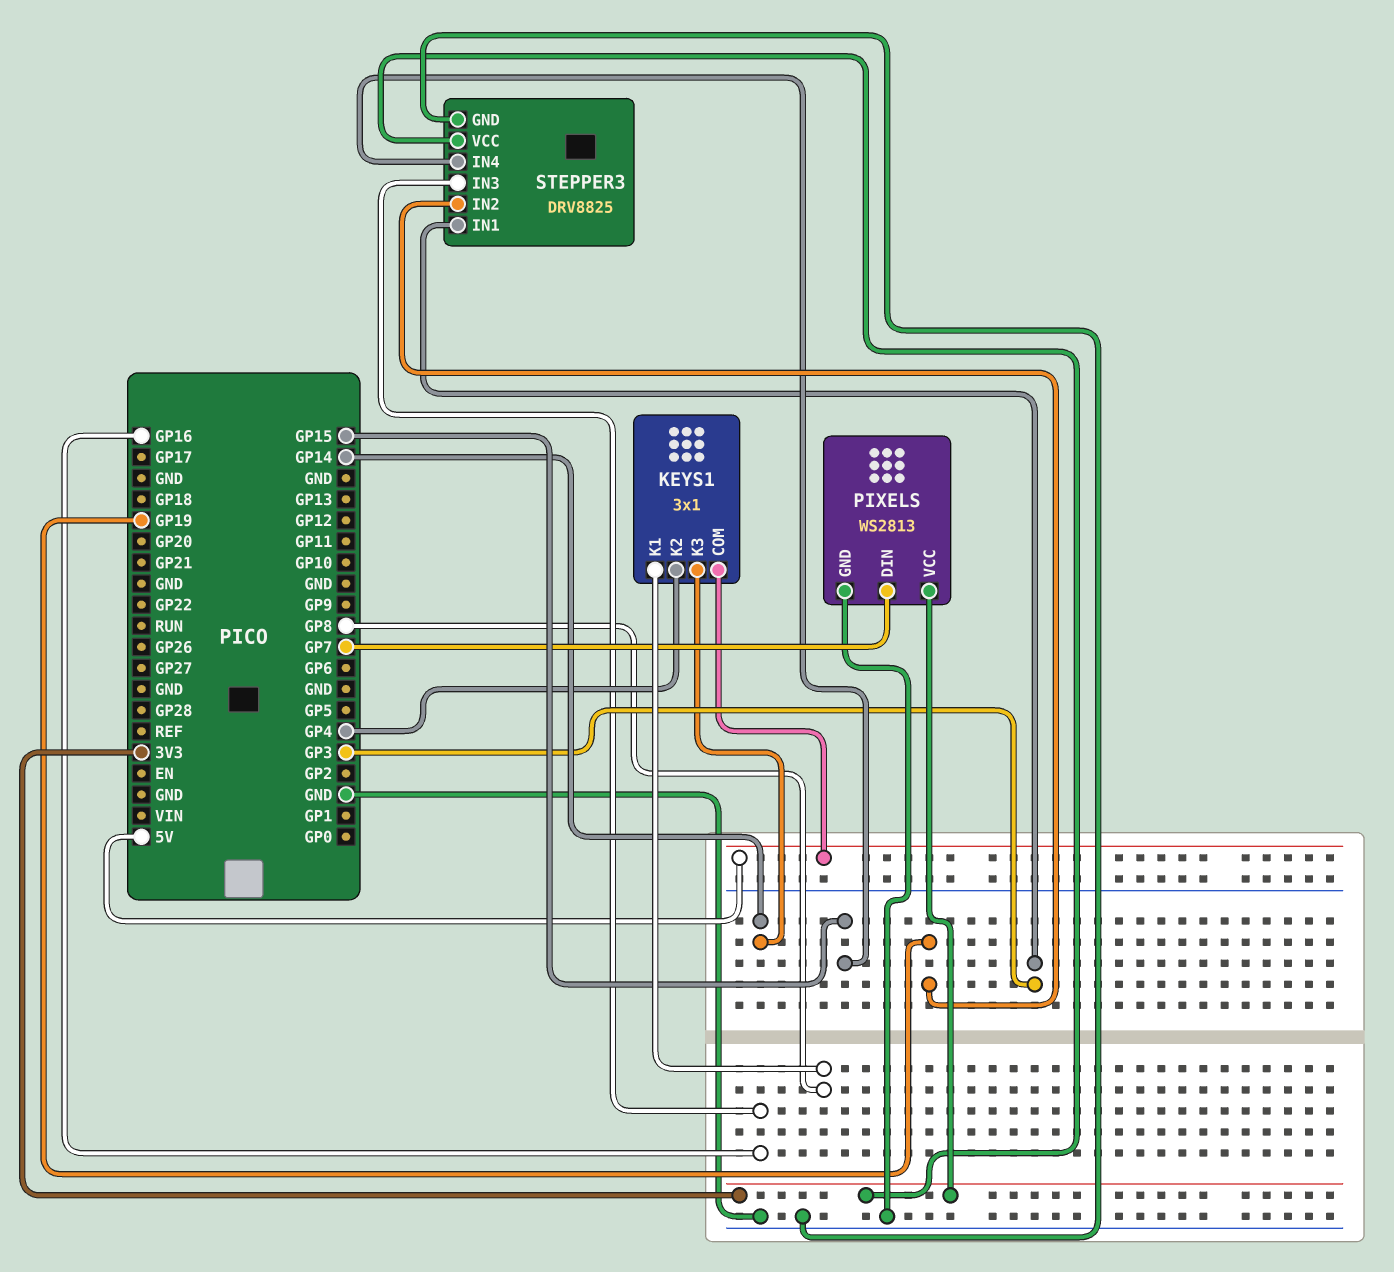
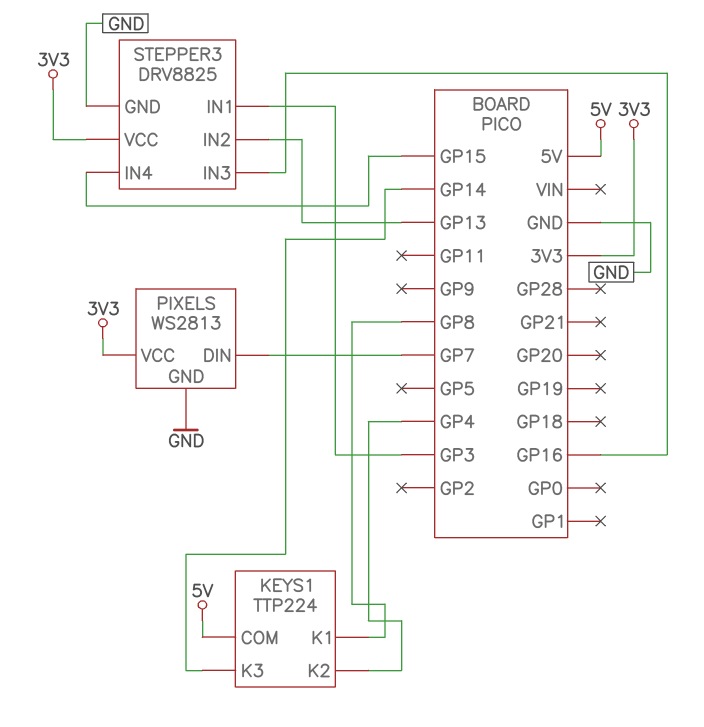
KEYS1: 3x1 -> TTP224
STEPPER3 pin IN2: GP19 -> GP13

